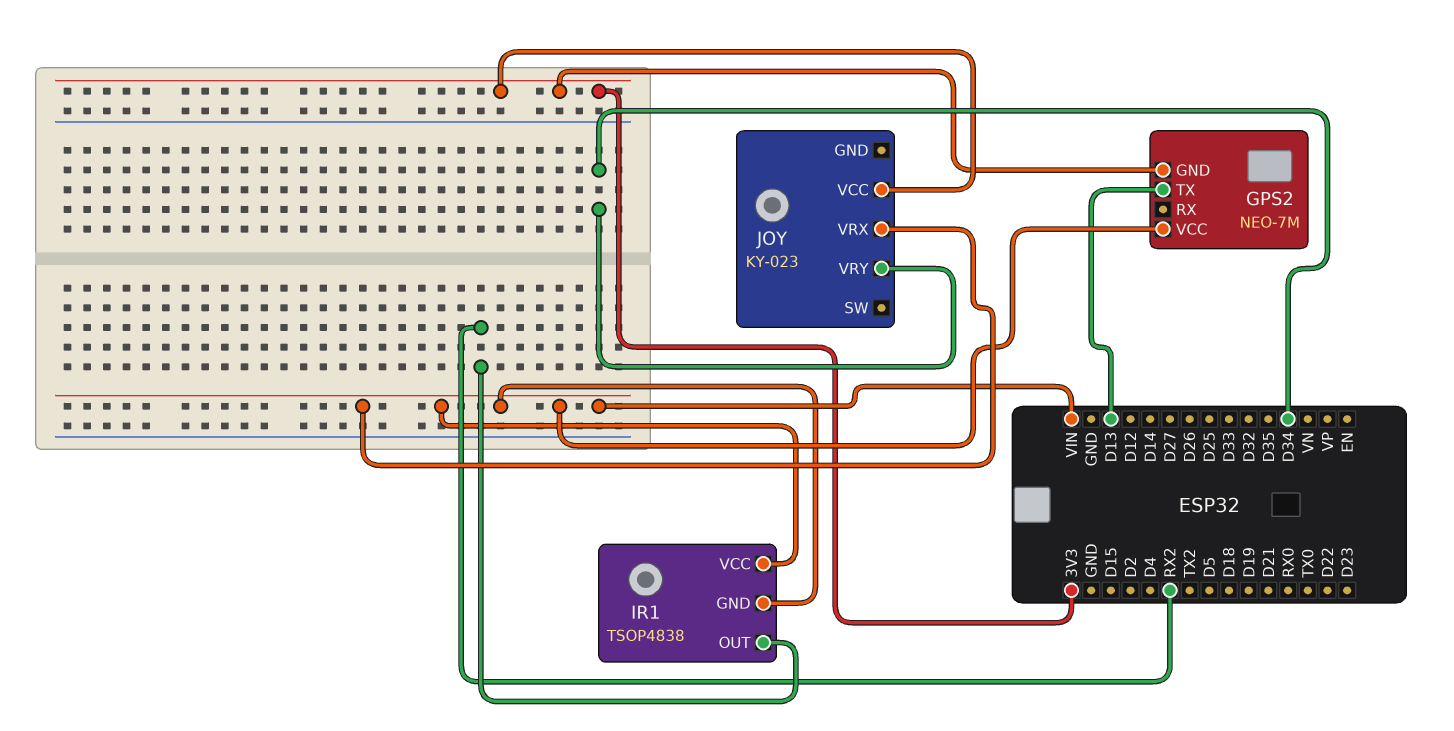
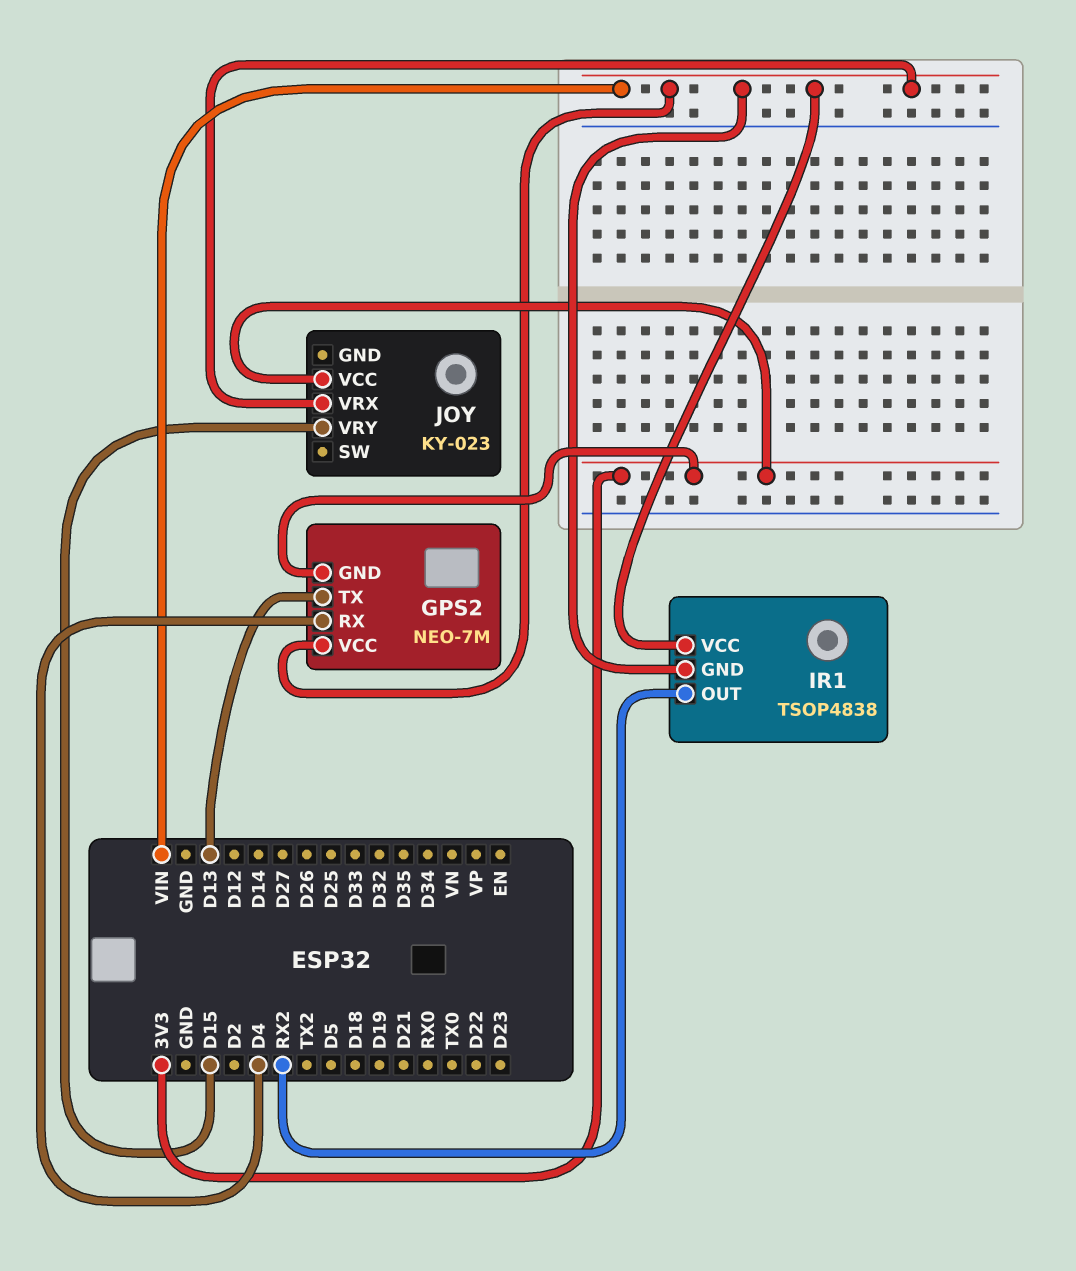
GPS2 pin RX: none -> D4
JOY pin VRY: D34 -> D15

